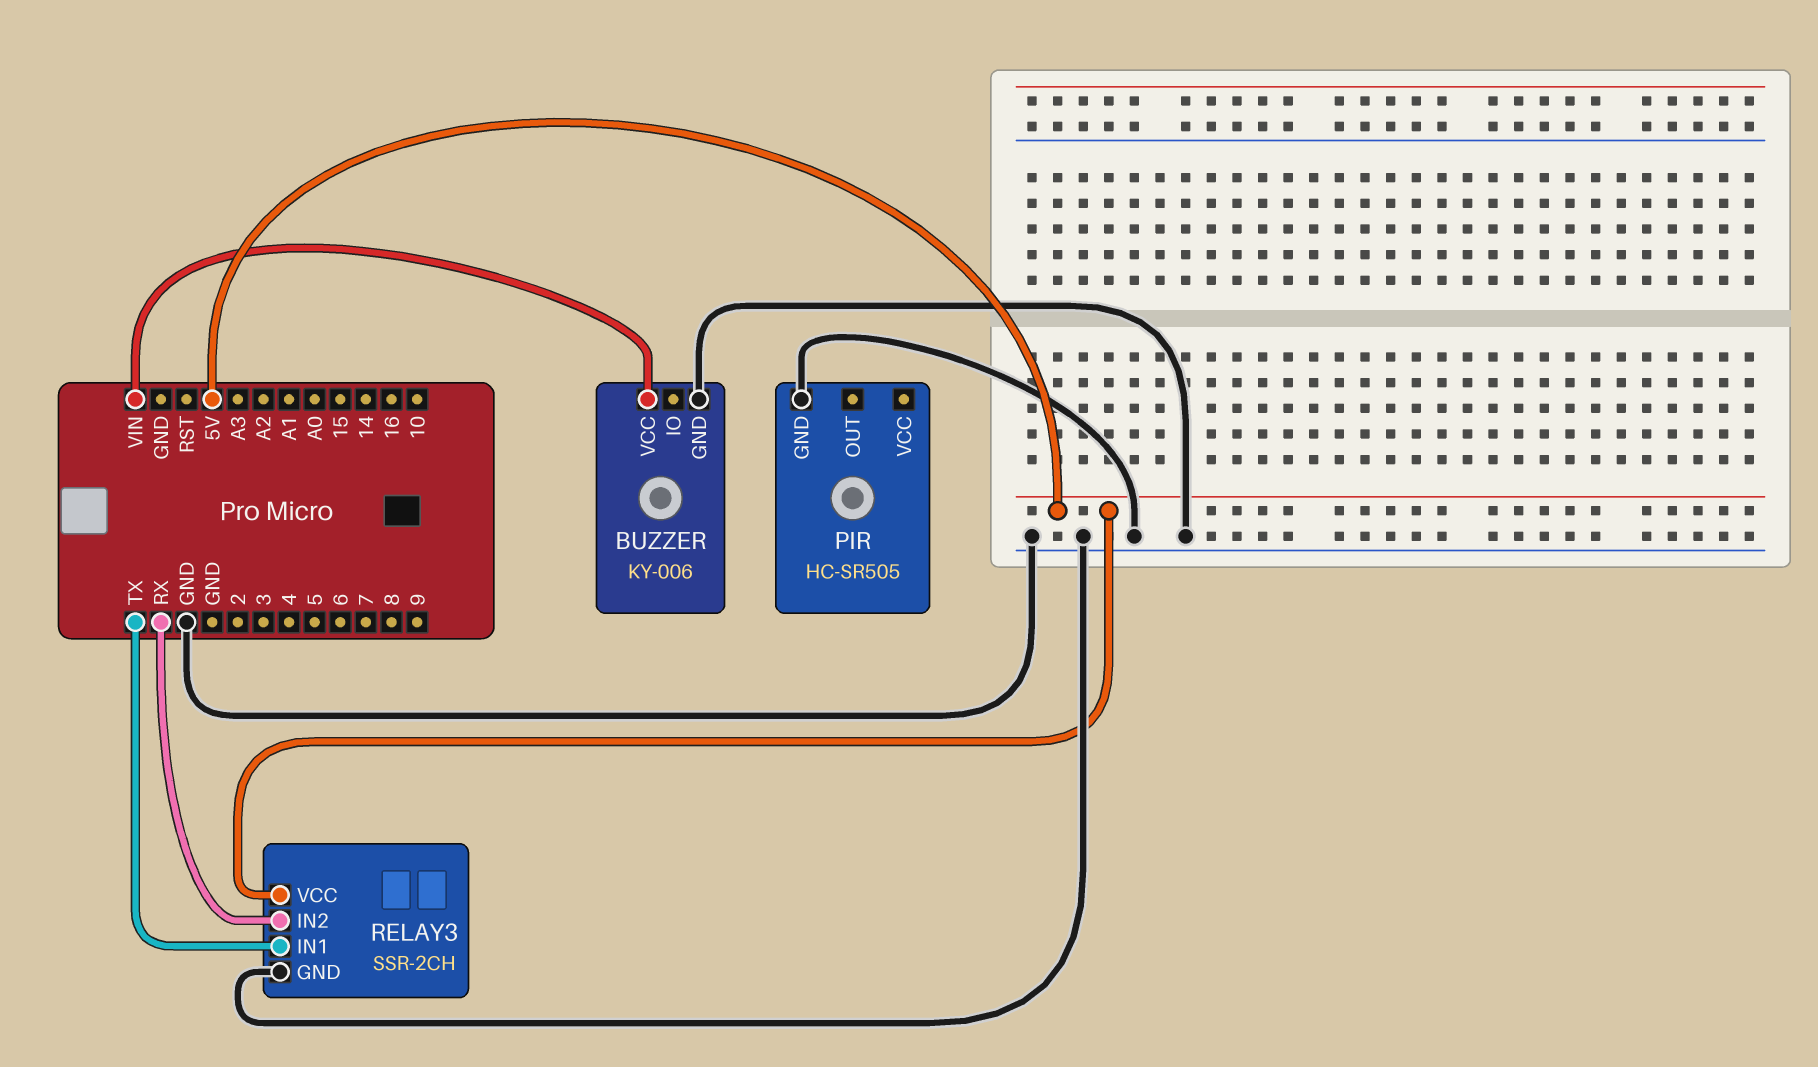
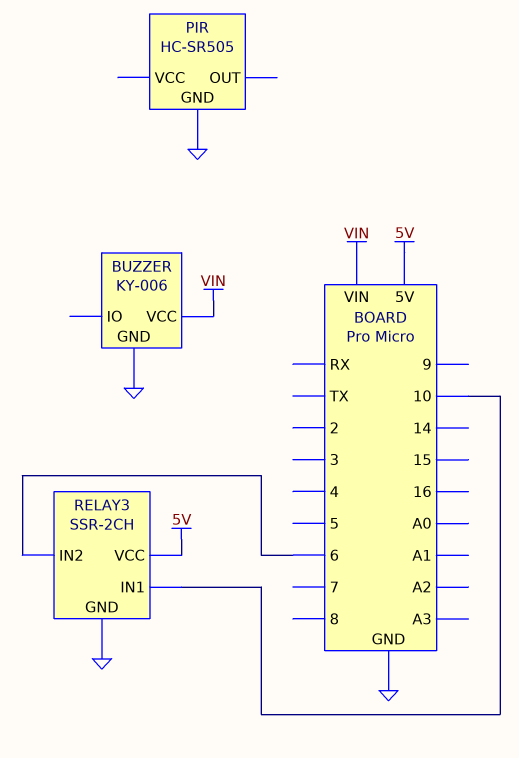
RELAY3 pin IN1: TX -> 10
RELAY3 pin IN2: RX -> 6

